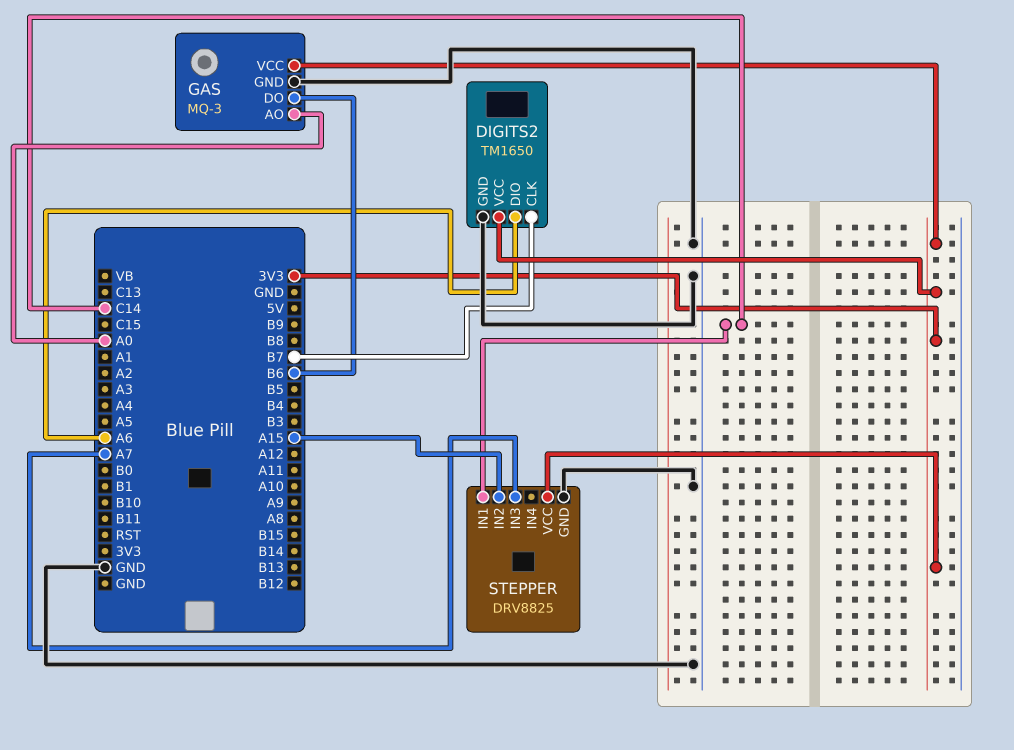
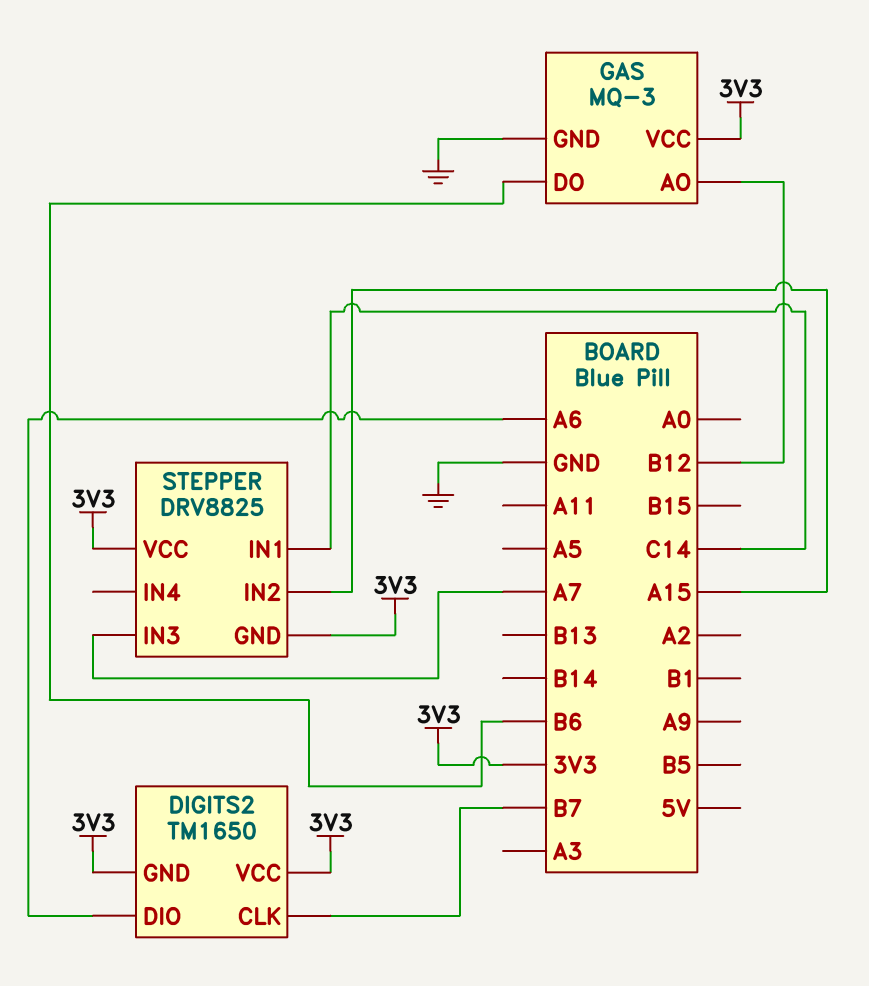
DIGITS2 pin GND: GND -> 3V3
GAS pin AO: A0 -> B12
STEPPER pin GND: GND -> 3V3

